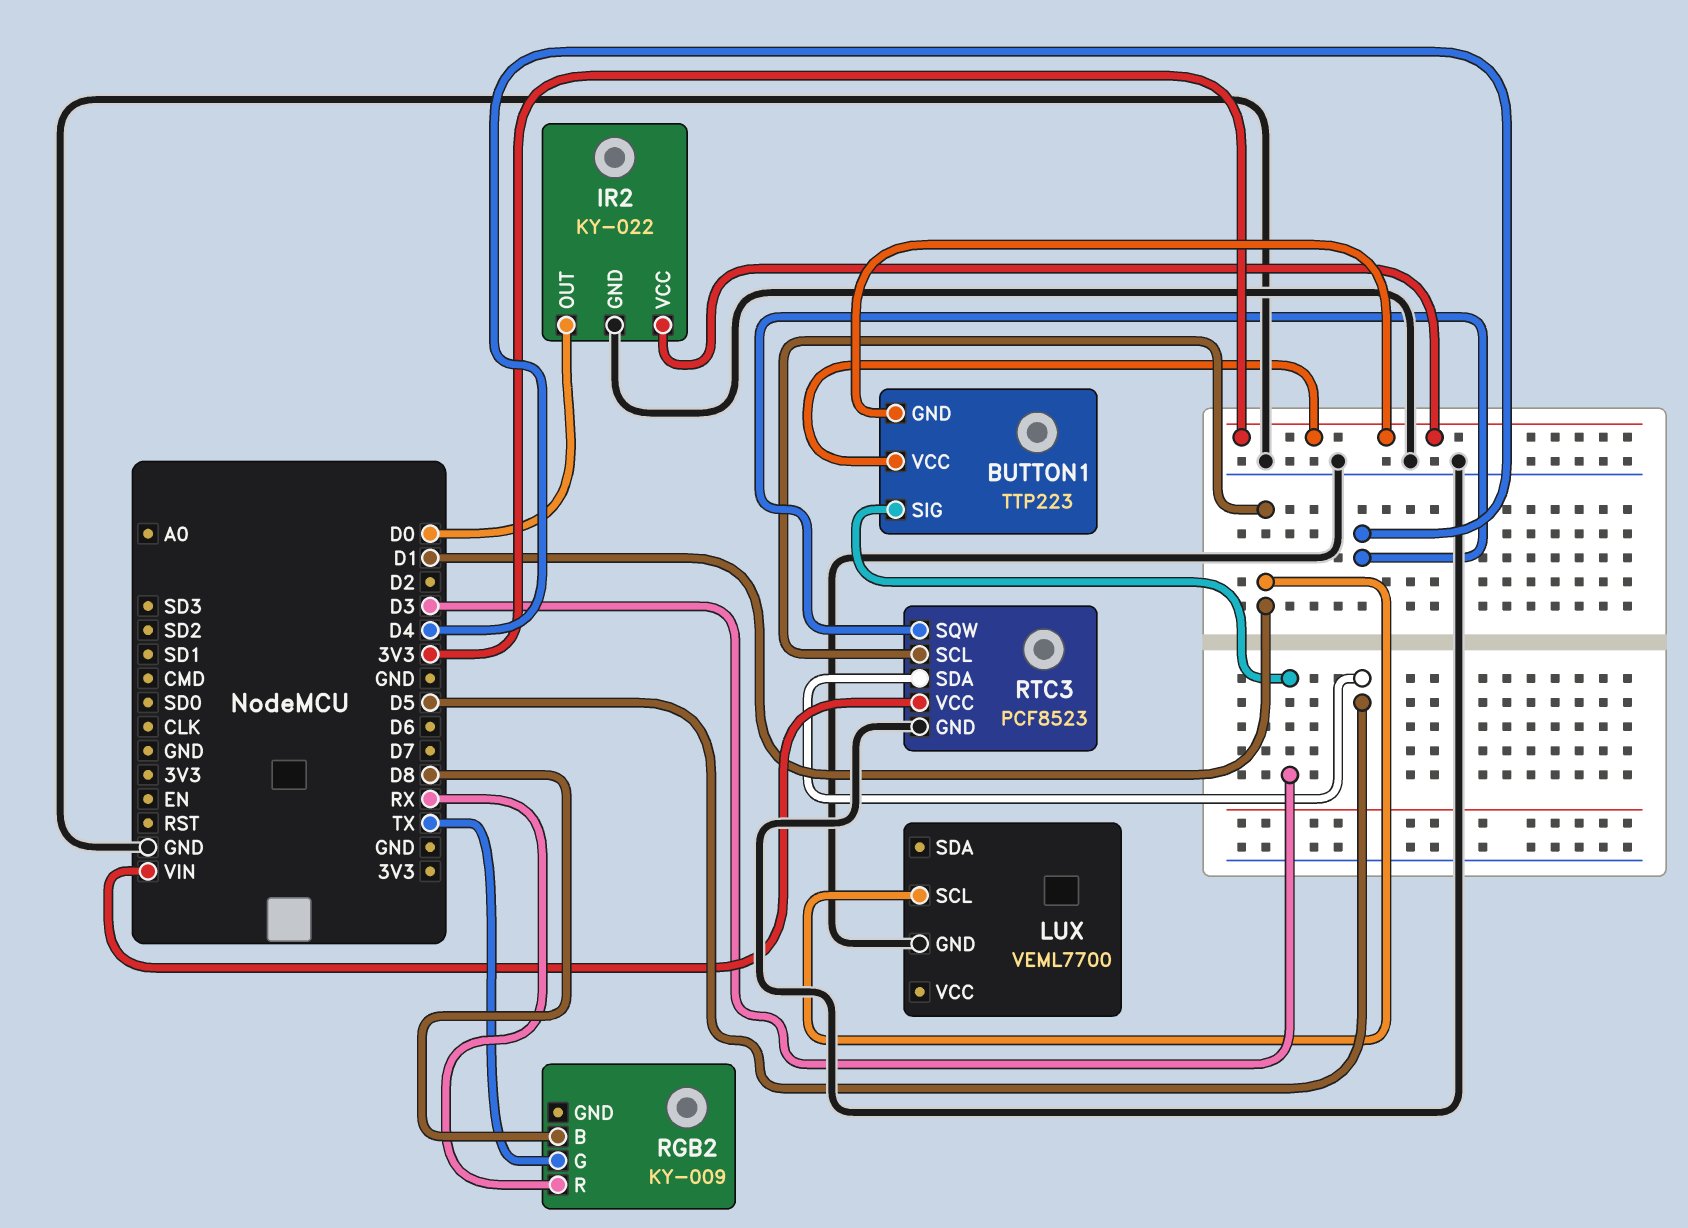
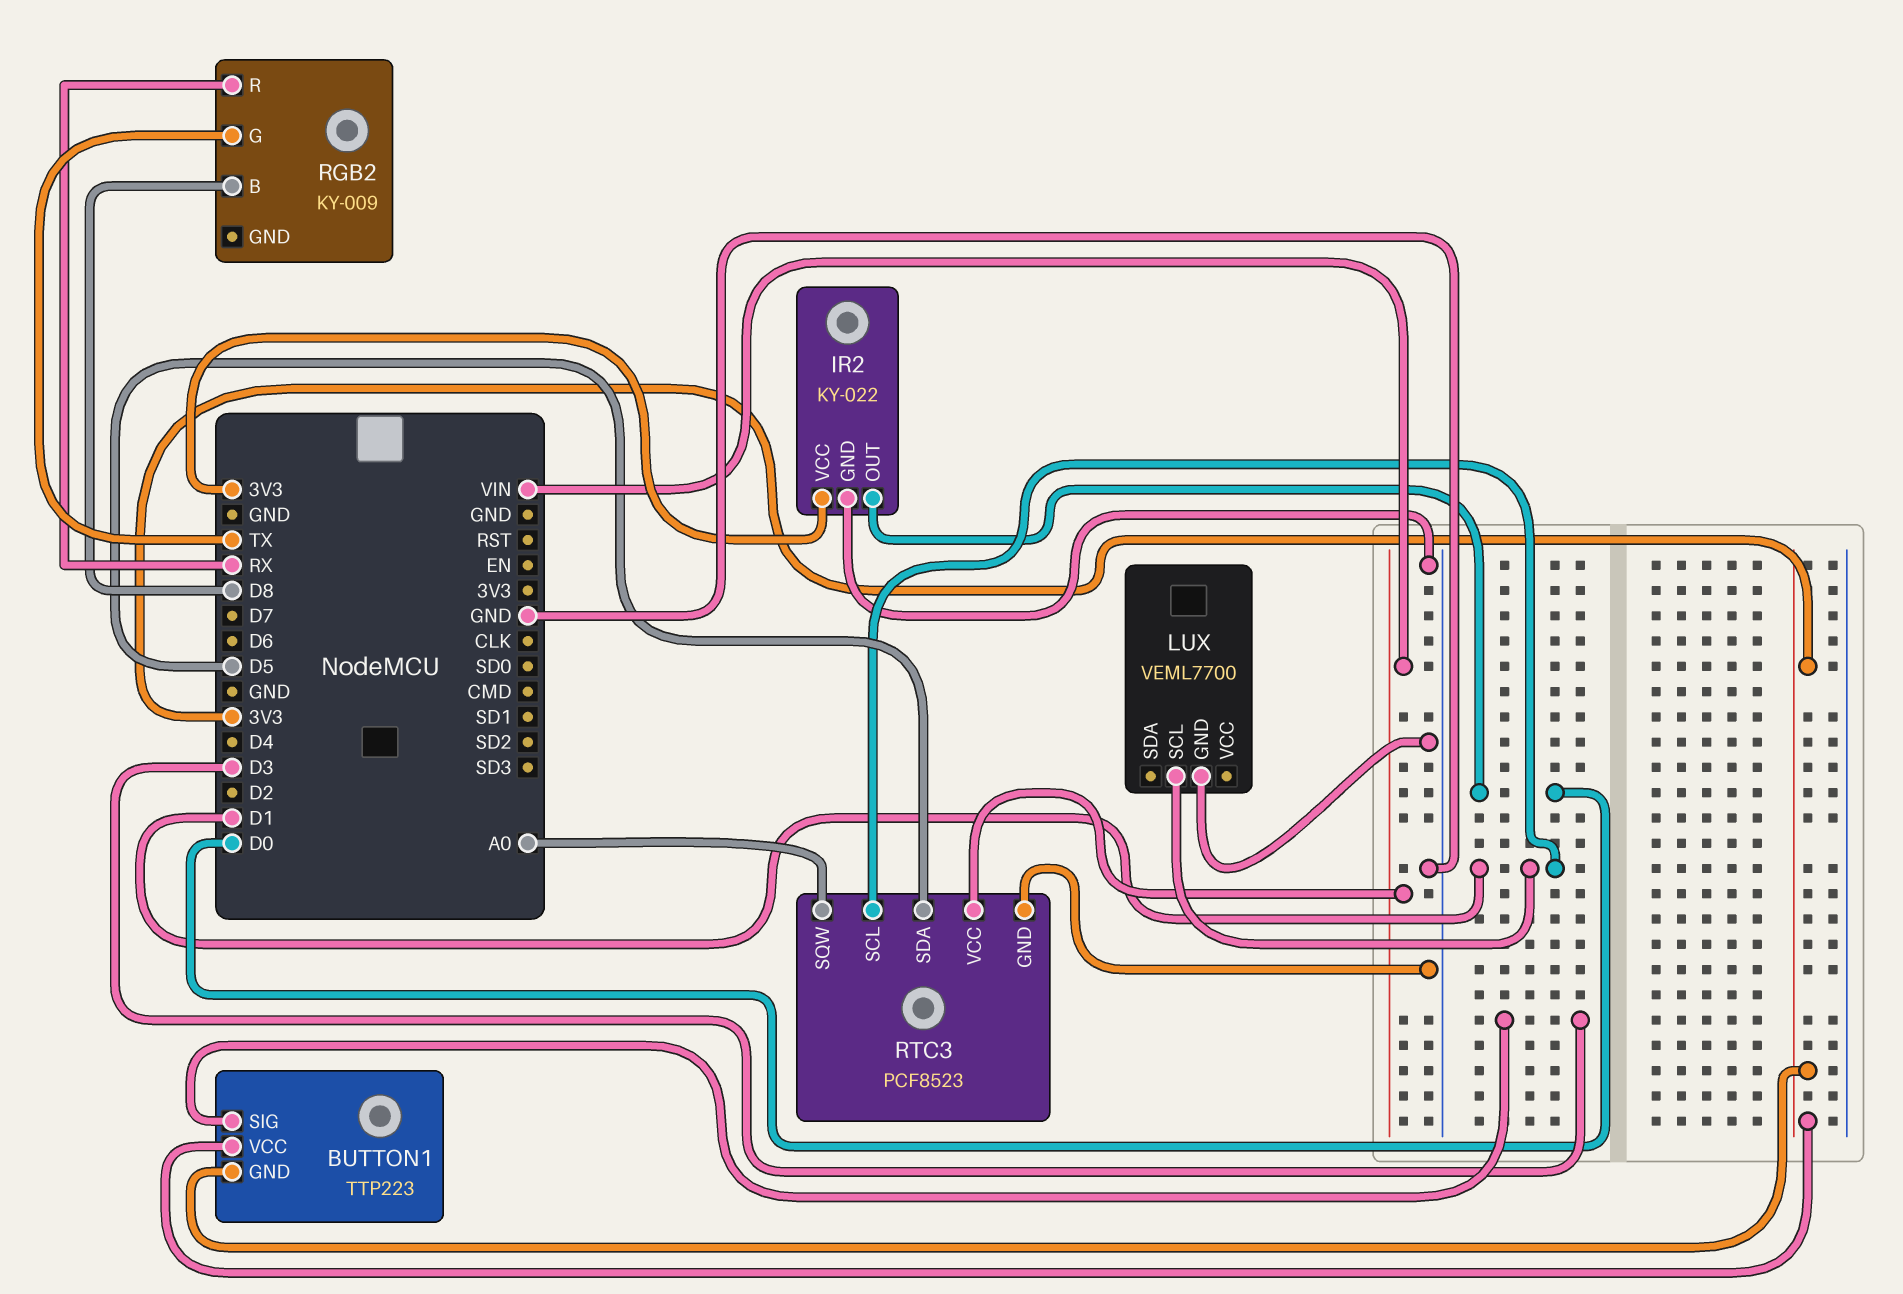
RTC3 pin SQW: D4 -> A0

